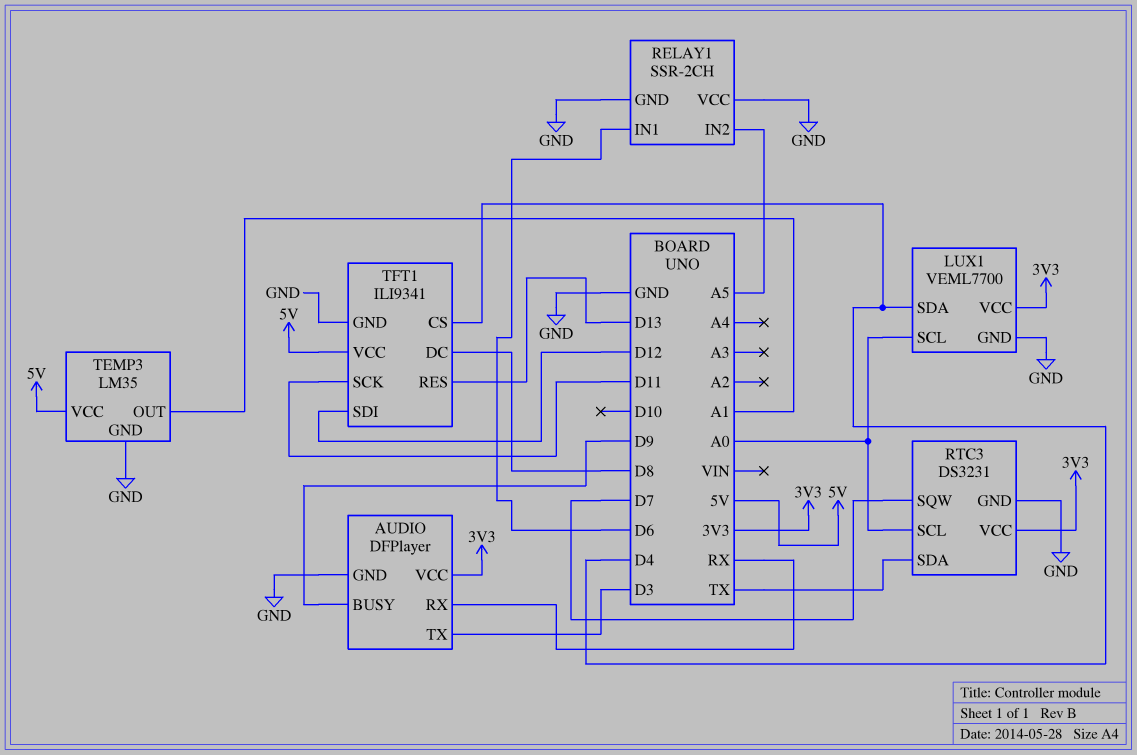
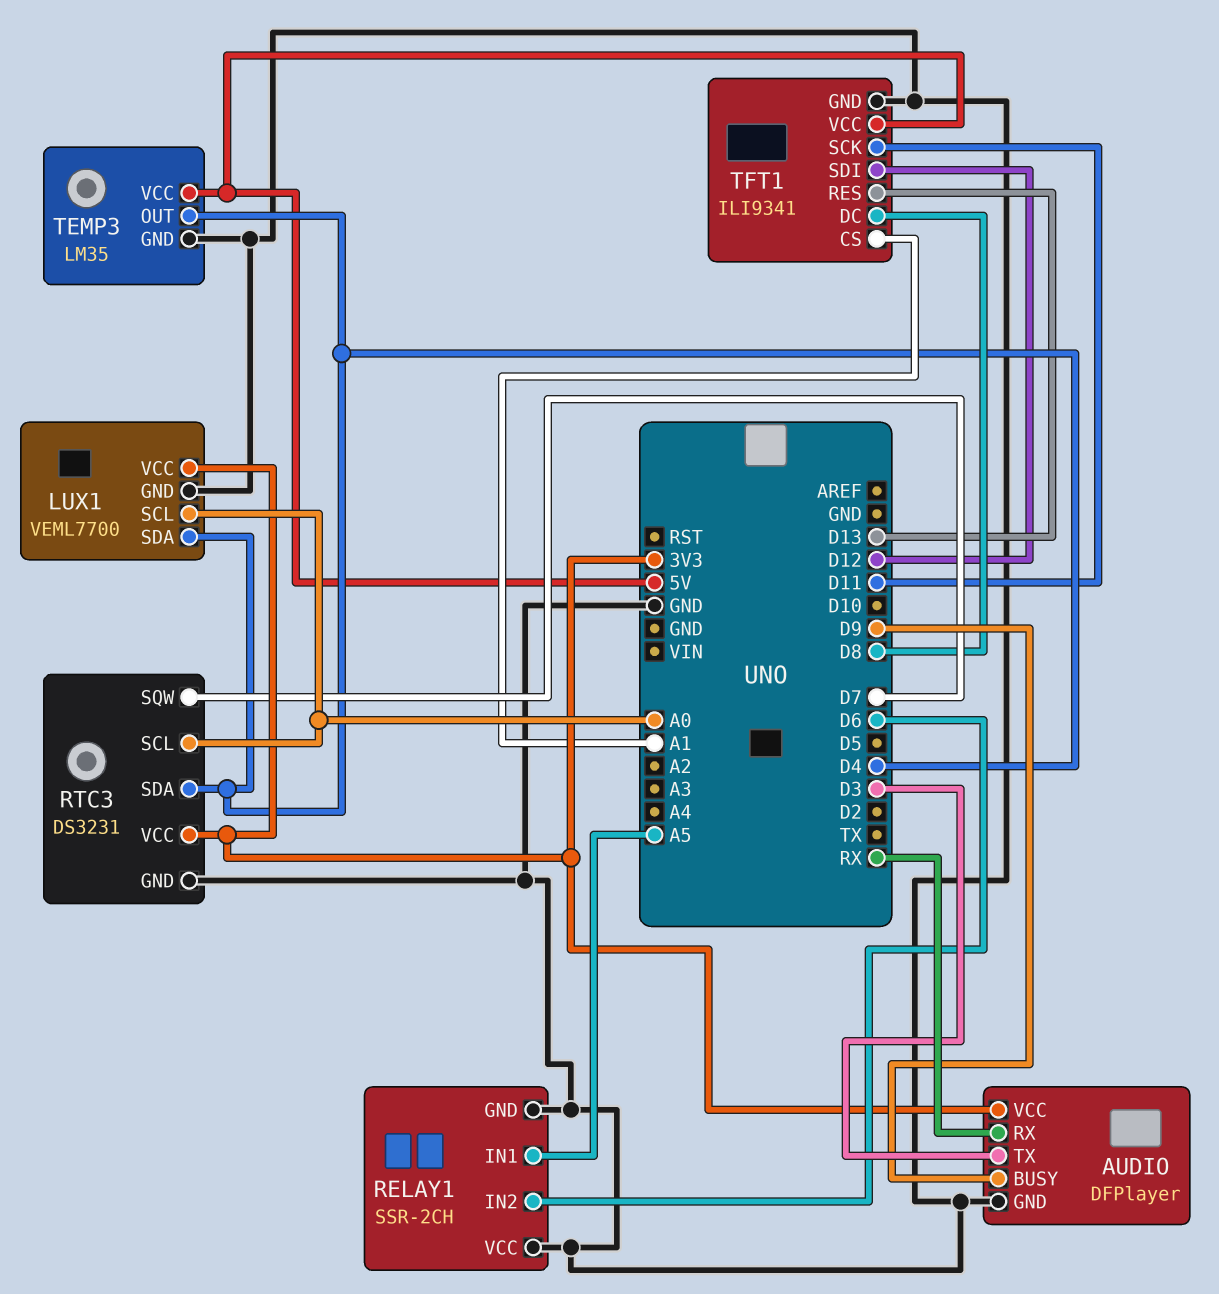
RELAY1 pin IN1: D6 -> A5
RELAY1 pin IN2: A5 -> D6
RTC3 pin SDA: TX -> D4
TEMP3 pin OUT: A1 -> D4
TFT1 pin CS: D4 -> A1

